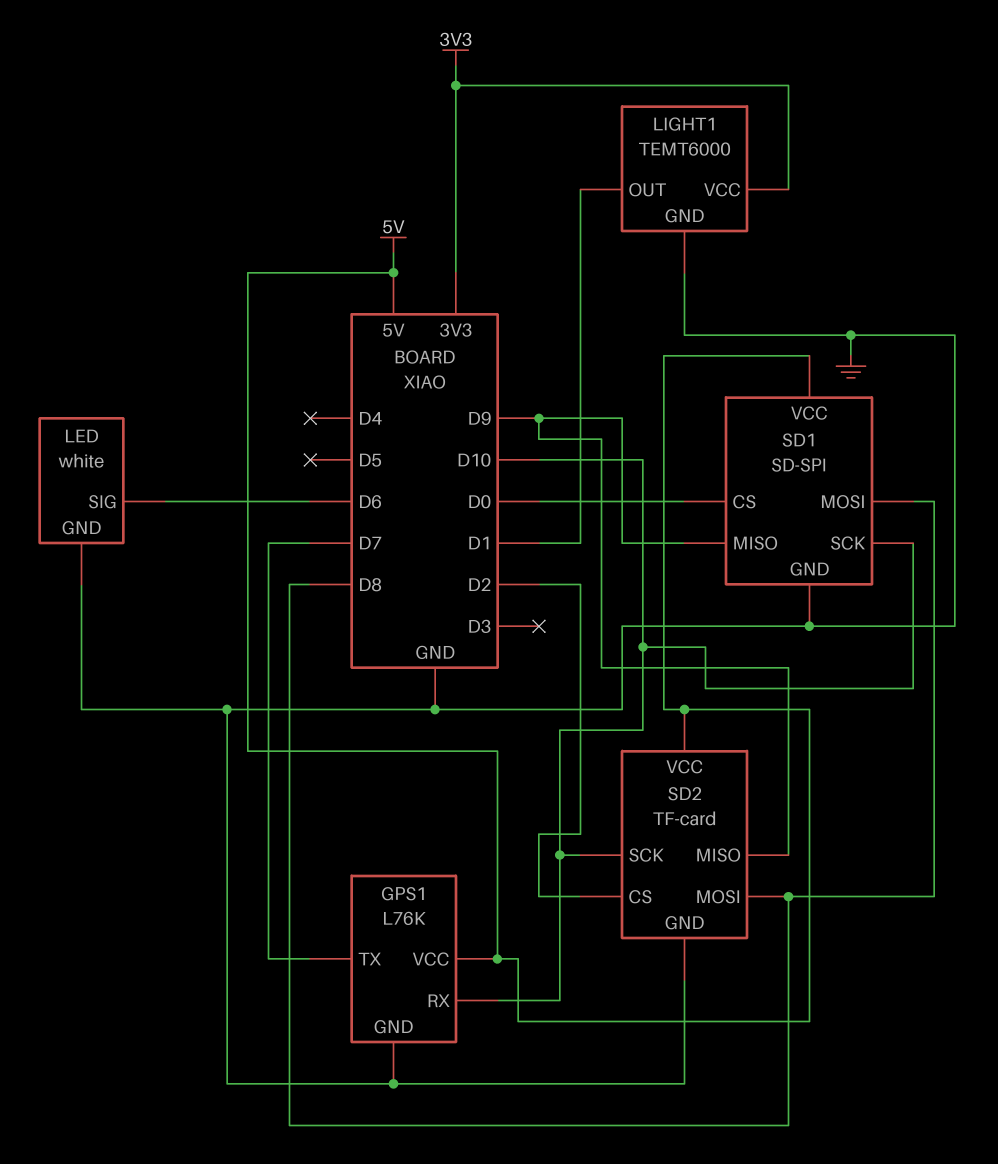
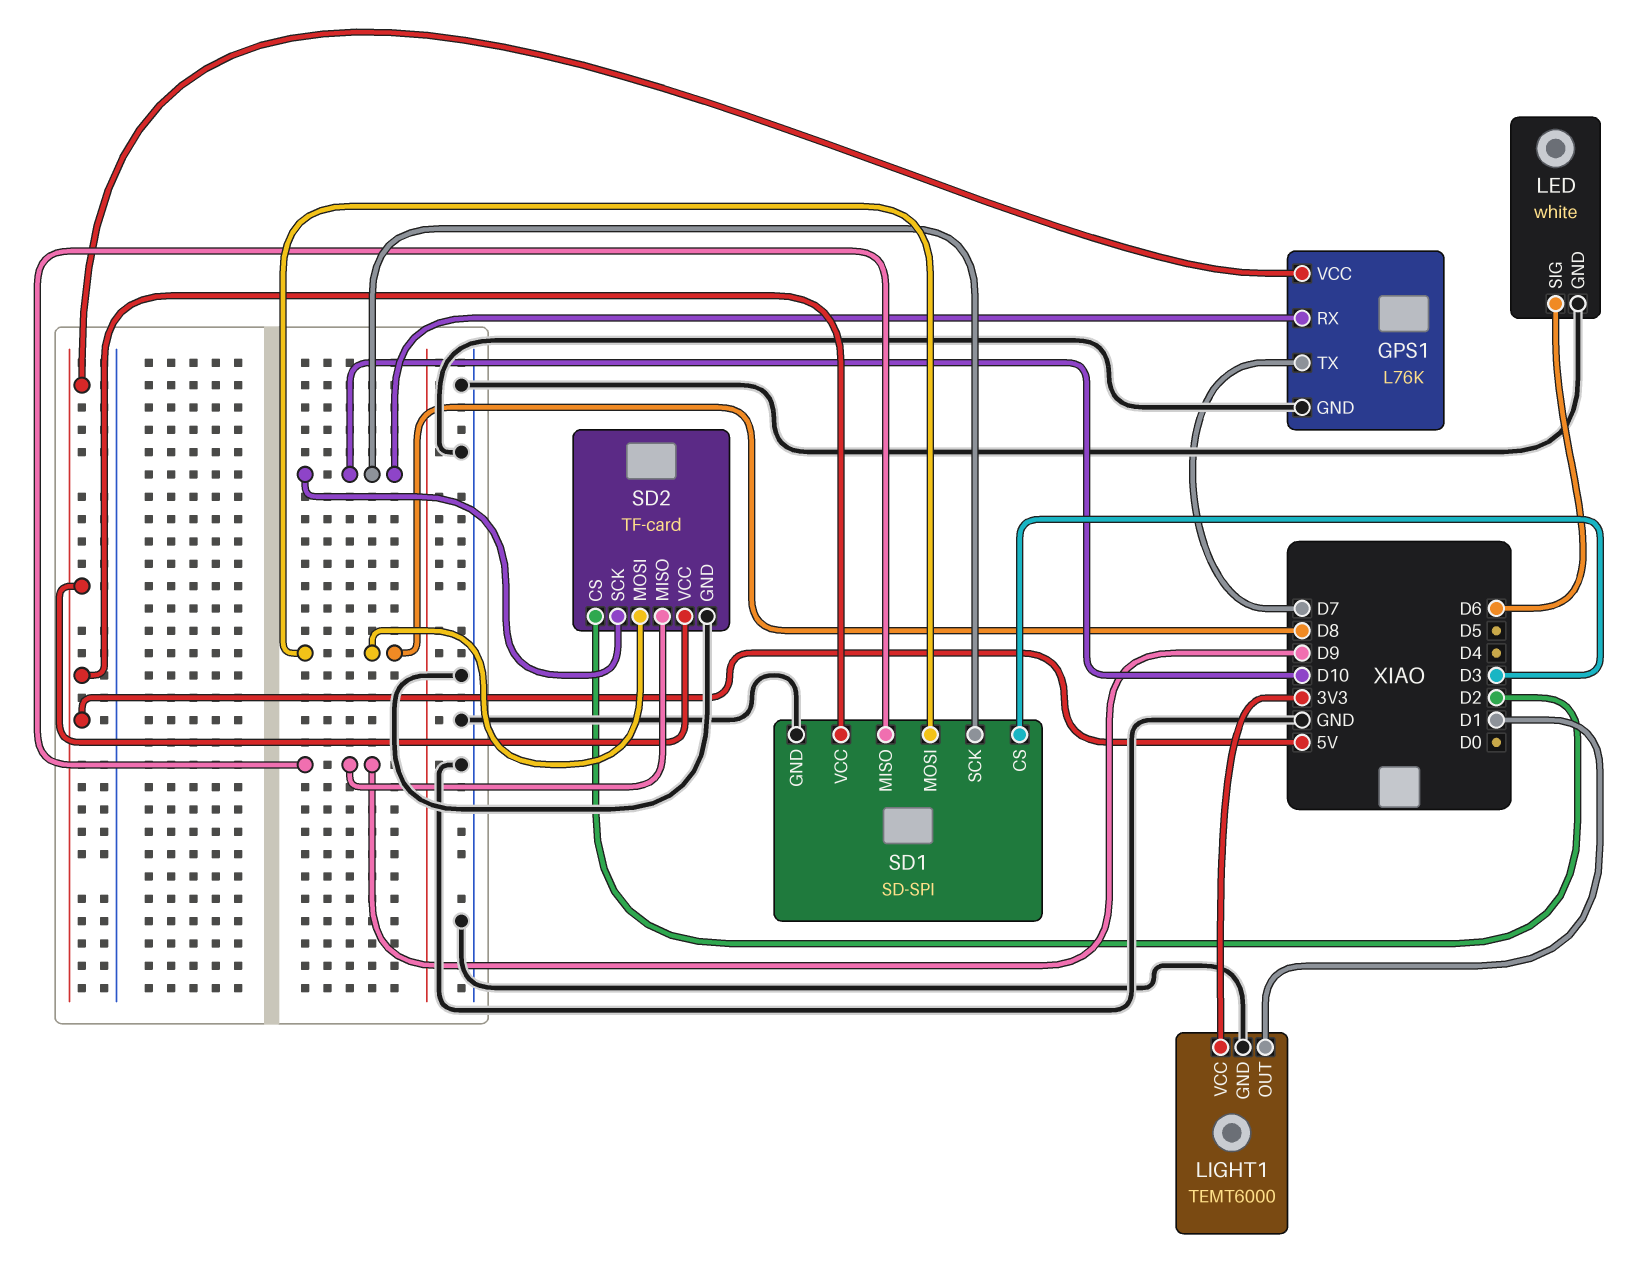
SD1 pin CS: D0 -> D3

